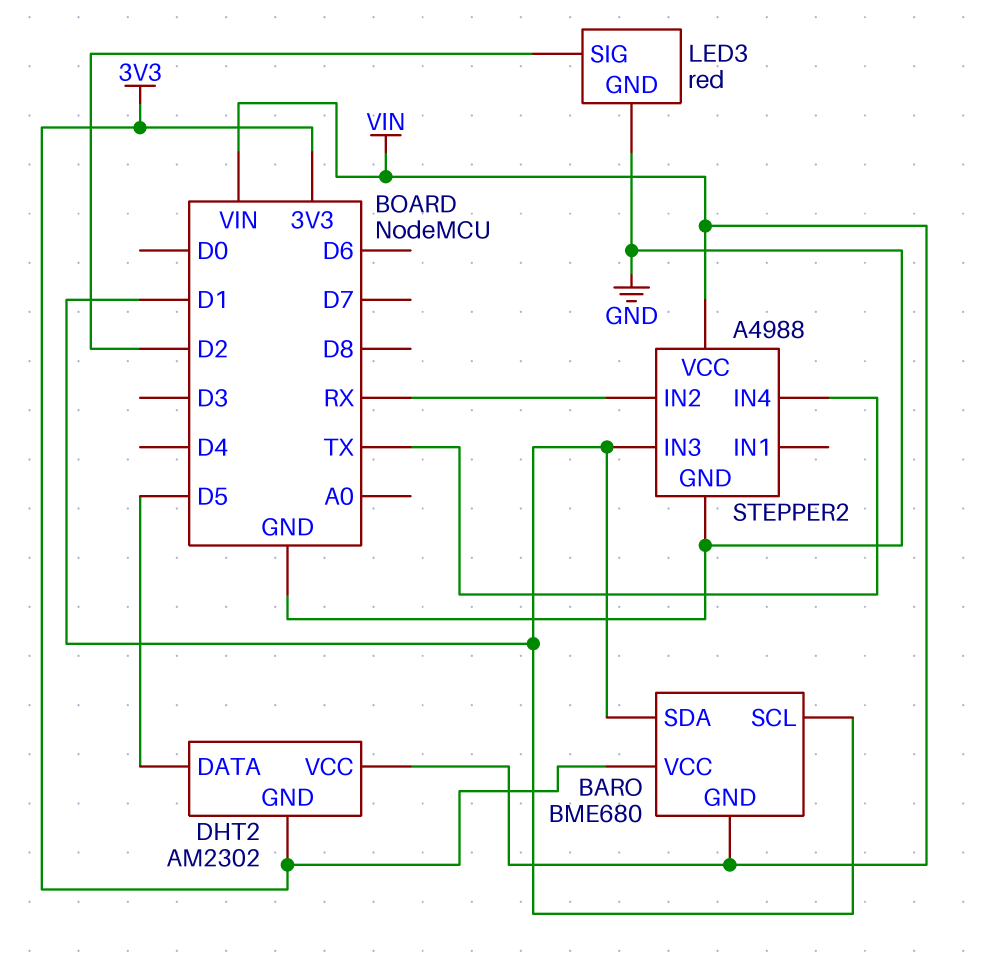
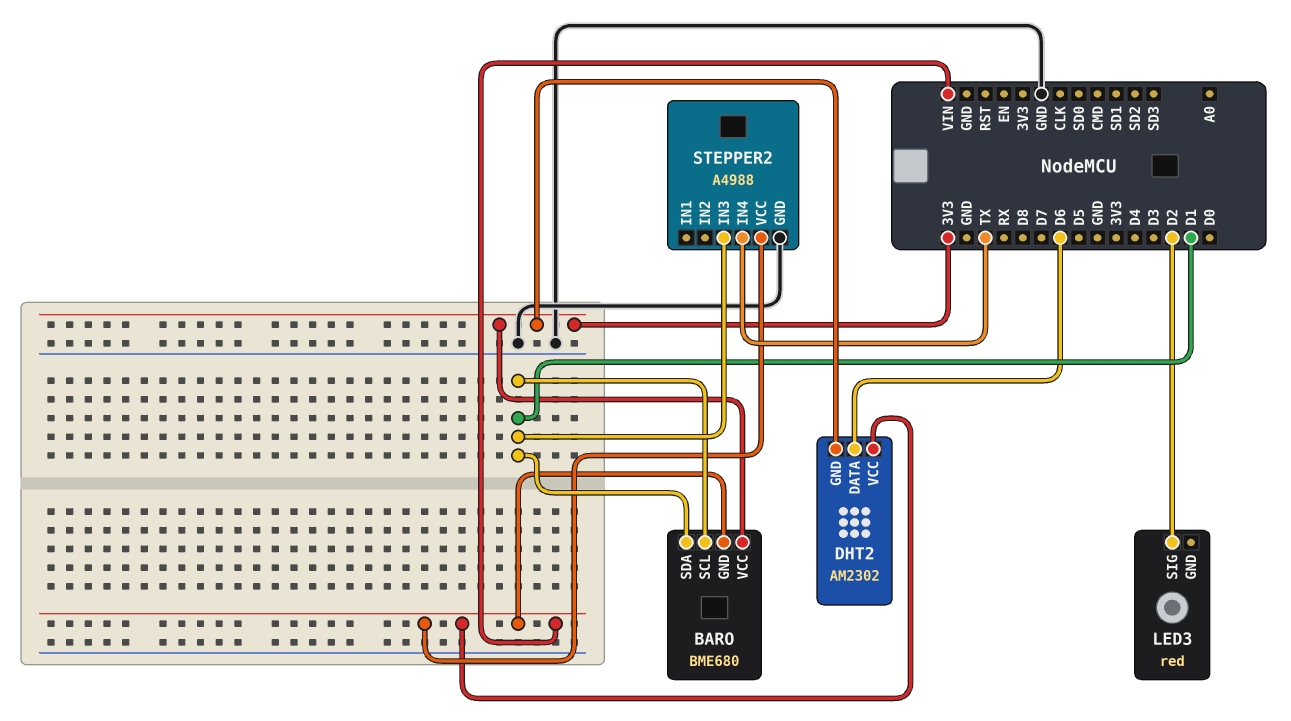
DHT2 pin DATA: D5 -> D6
LED3 pin GND: GND -> none
STEPPER2 pin IN2: RX -> none

